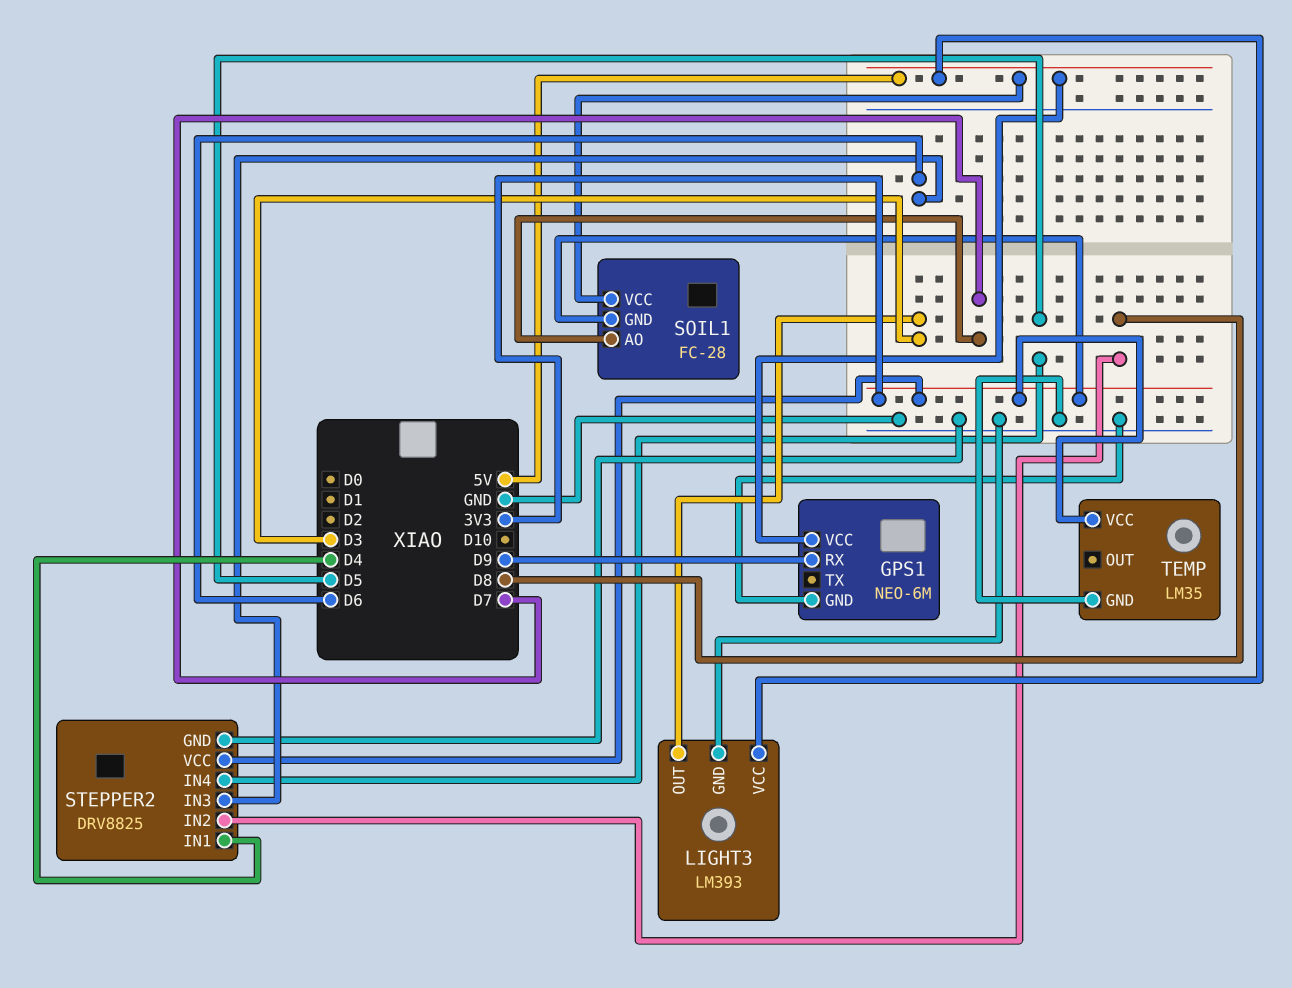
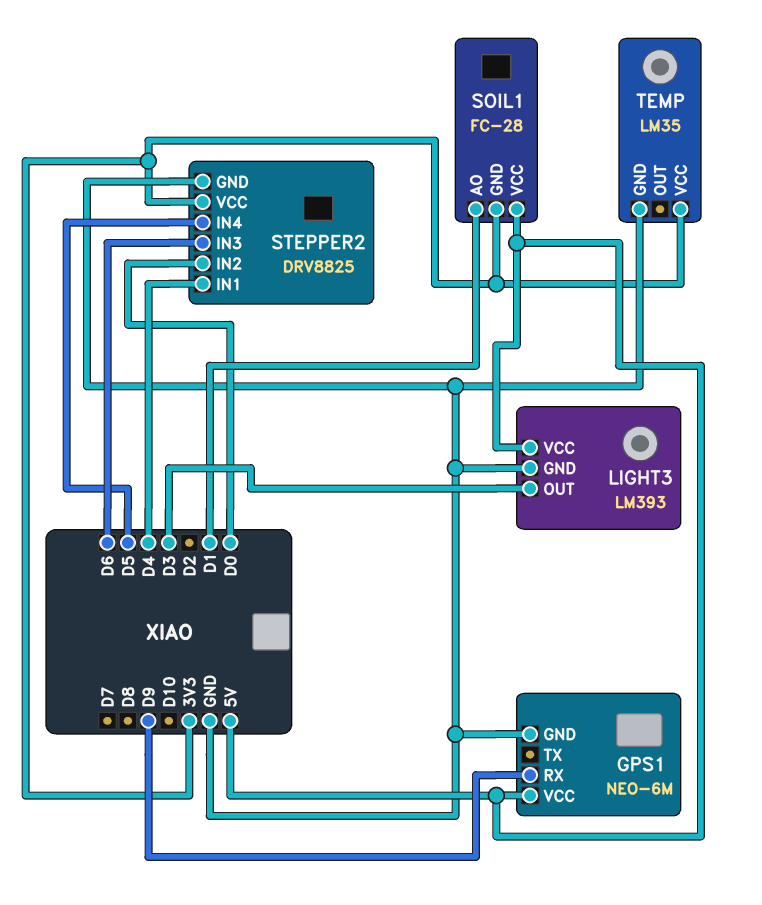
SOIL1 pin AO: D7 -> D1
STEPPER2 pin IN2: D8 -> D0

